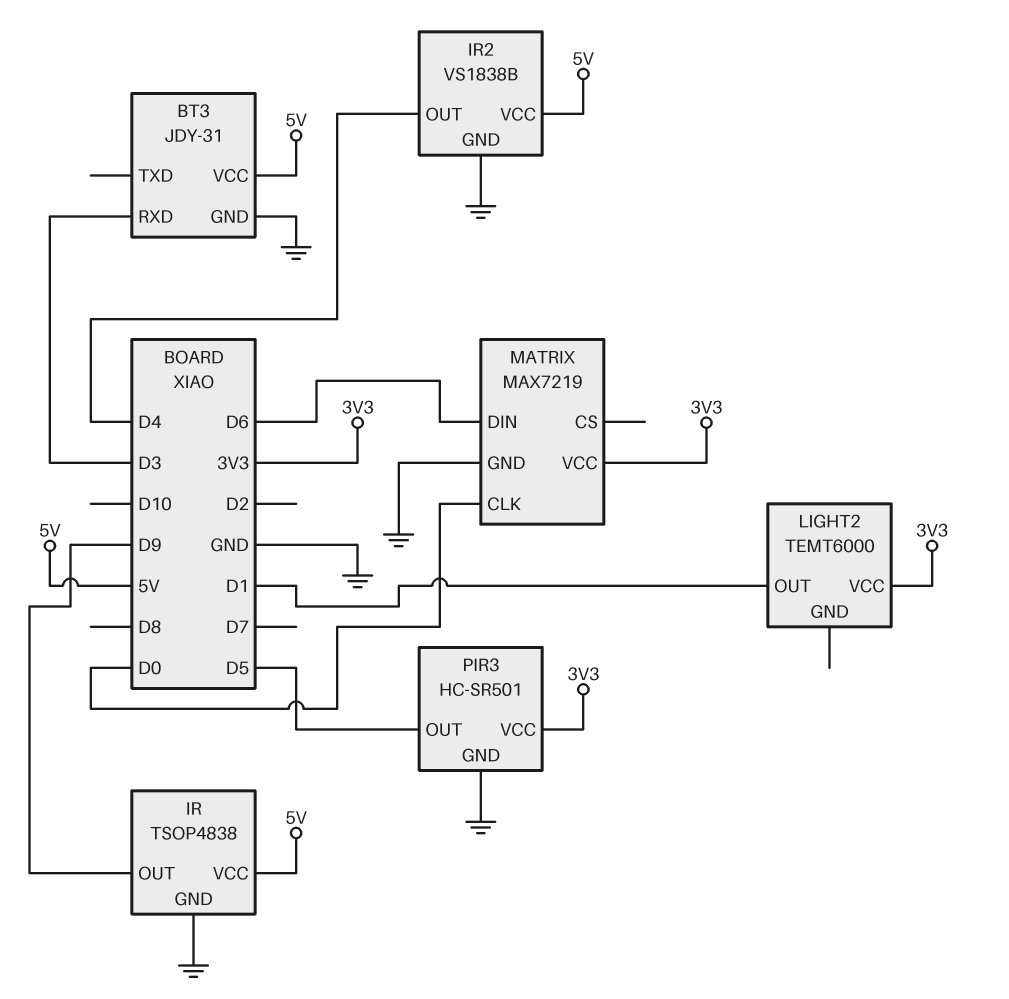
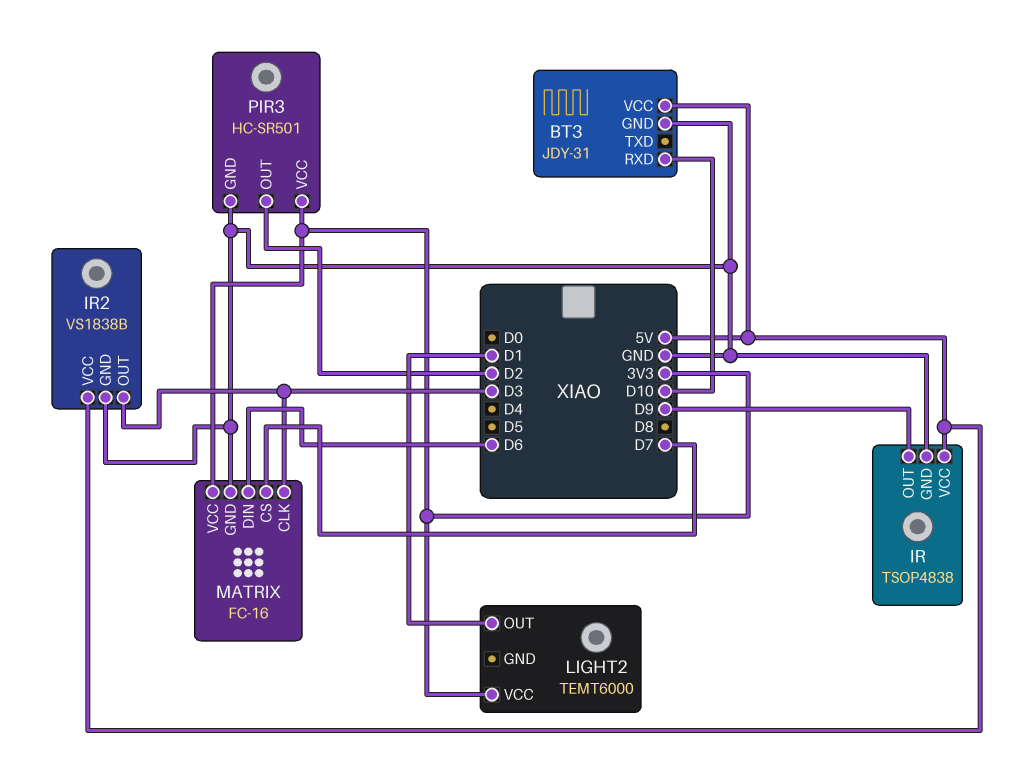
BT3 pin RXD: D3 -> D10
IR2 pin OUT: D4 -> D3
MATRIX: MAX7219 -> FC-16
MATRIX pin CLK: D0 -> D3
MATRIX pin CS: none -> D7
PIR3 pin OUT: D5 -> D2

